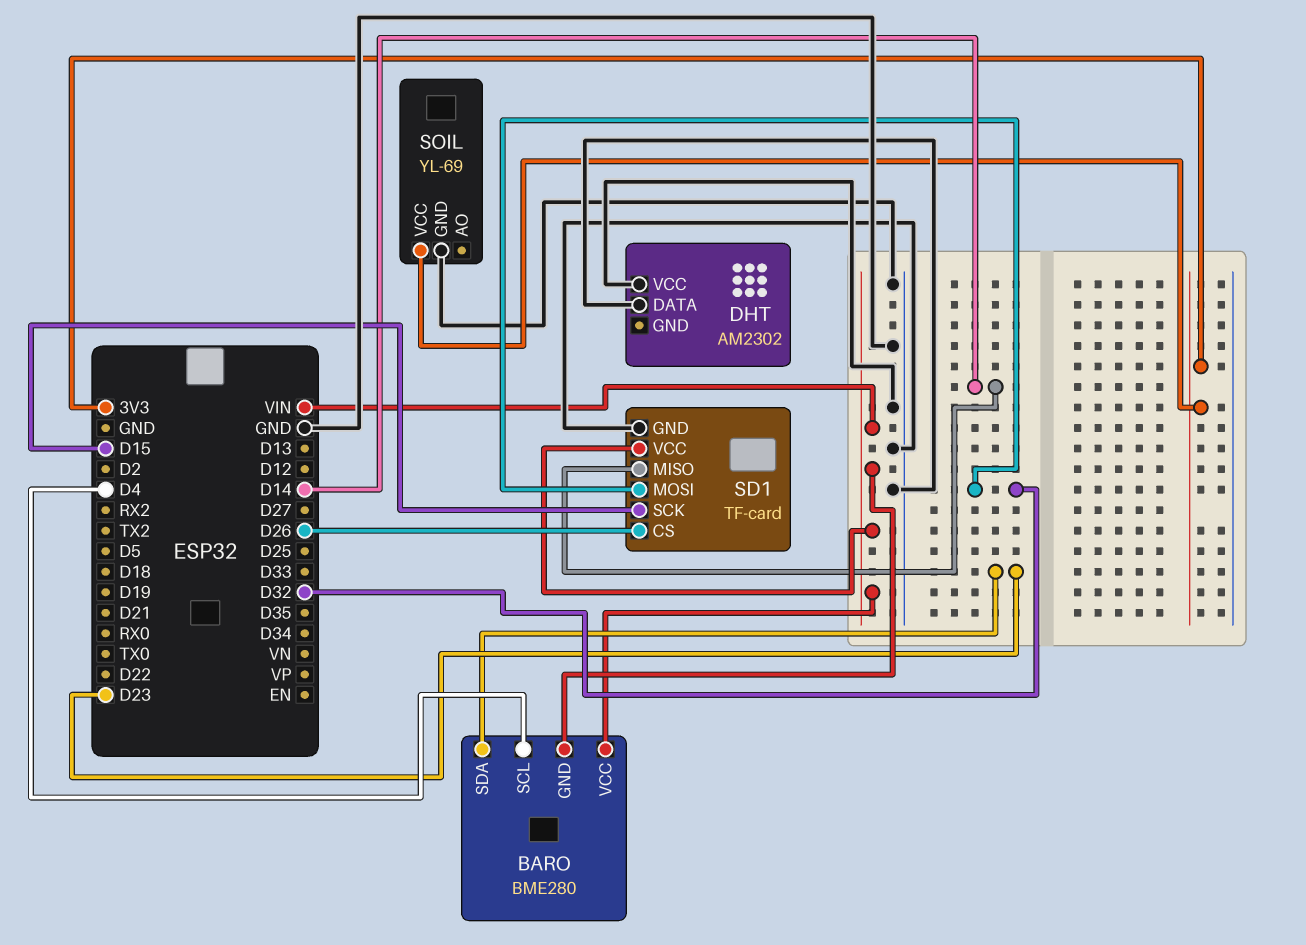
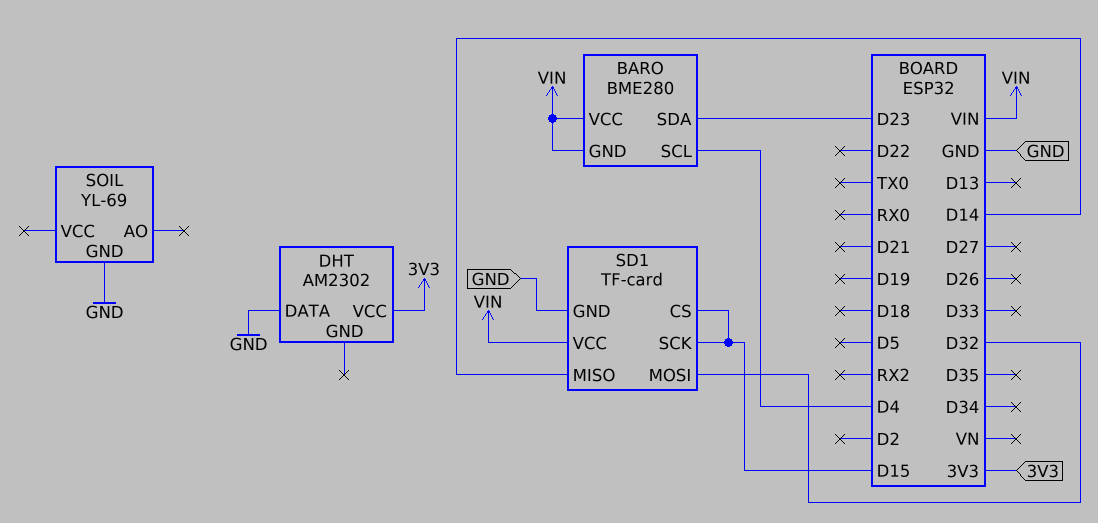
DHT pin VCC: GND -> 3V3
SD1 pin CS: D26 -> D15
SOIL pin VCC: 3V3 -> none

